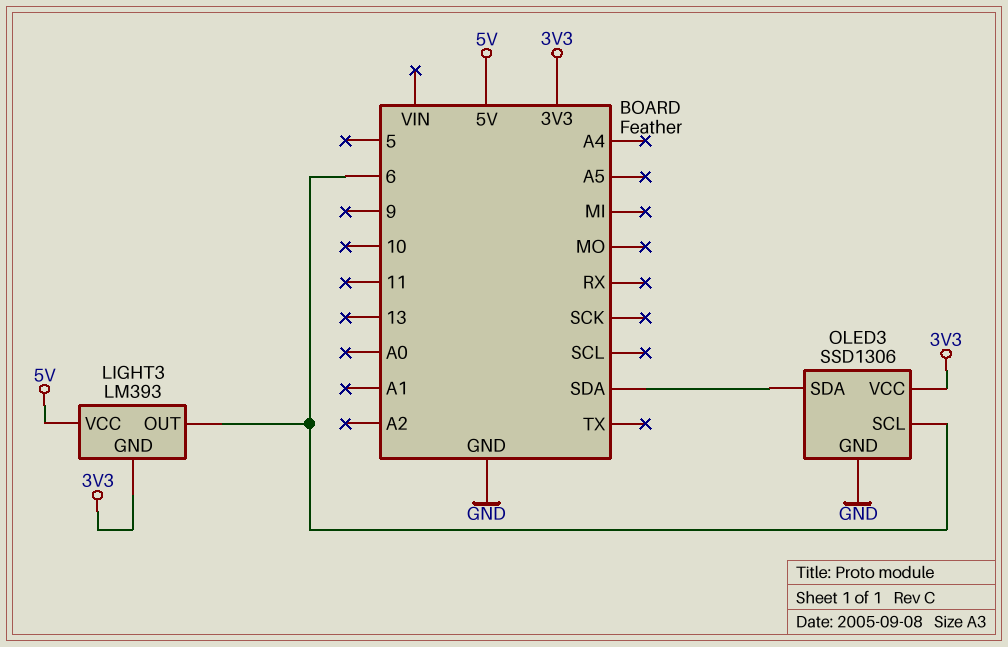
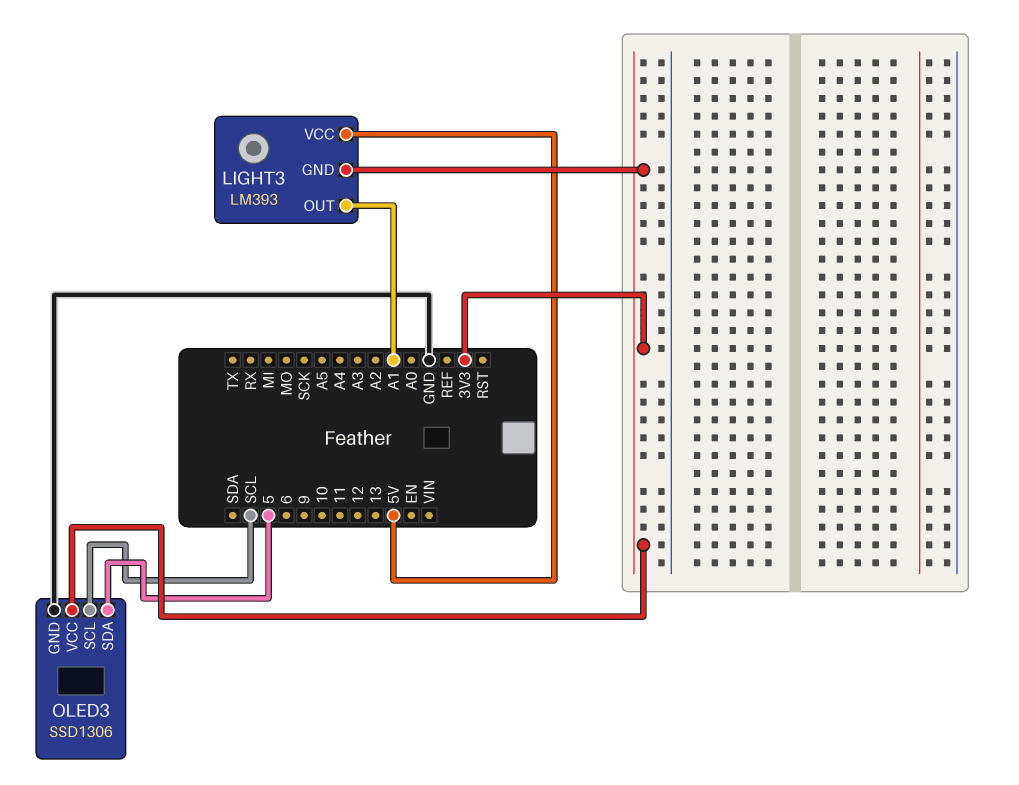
LIGHT3 pin OUT: 6 -> A1
OLED3 pin SCL: 6 -> SCL
OLED3 pin SDA: SDA -> 5

